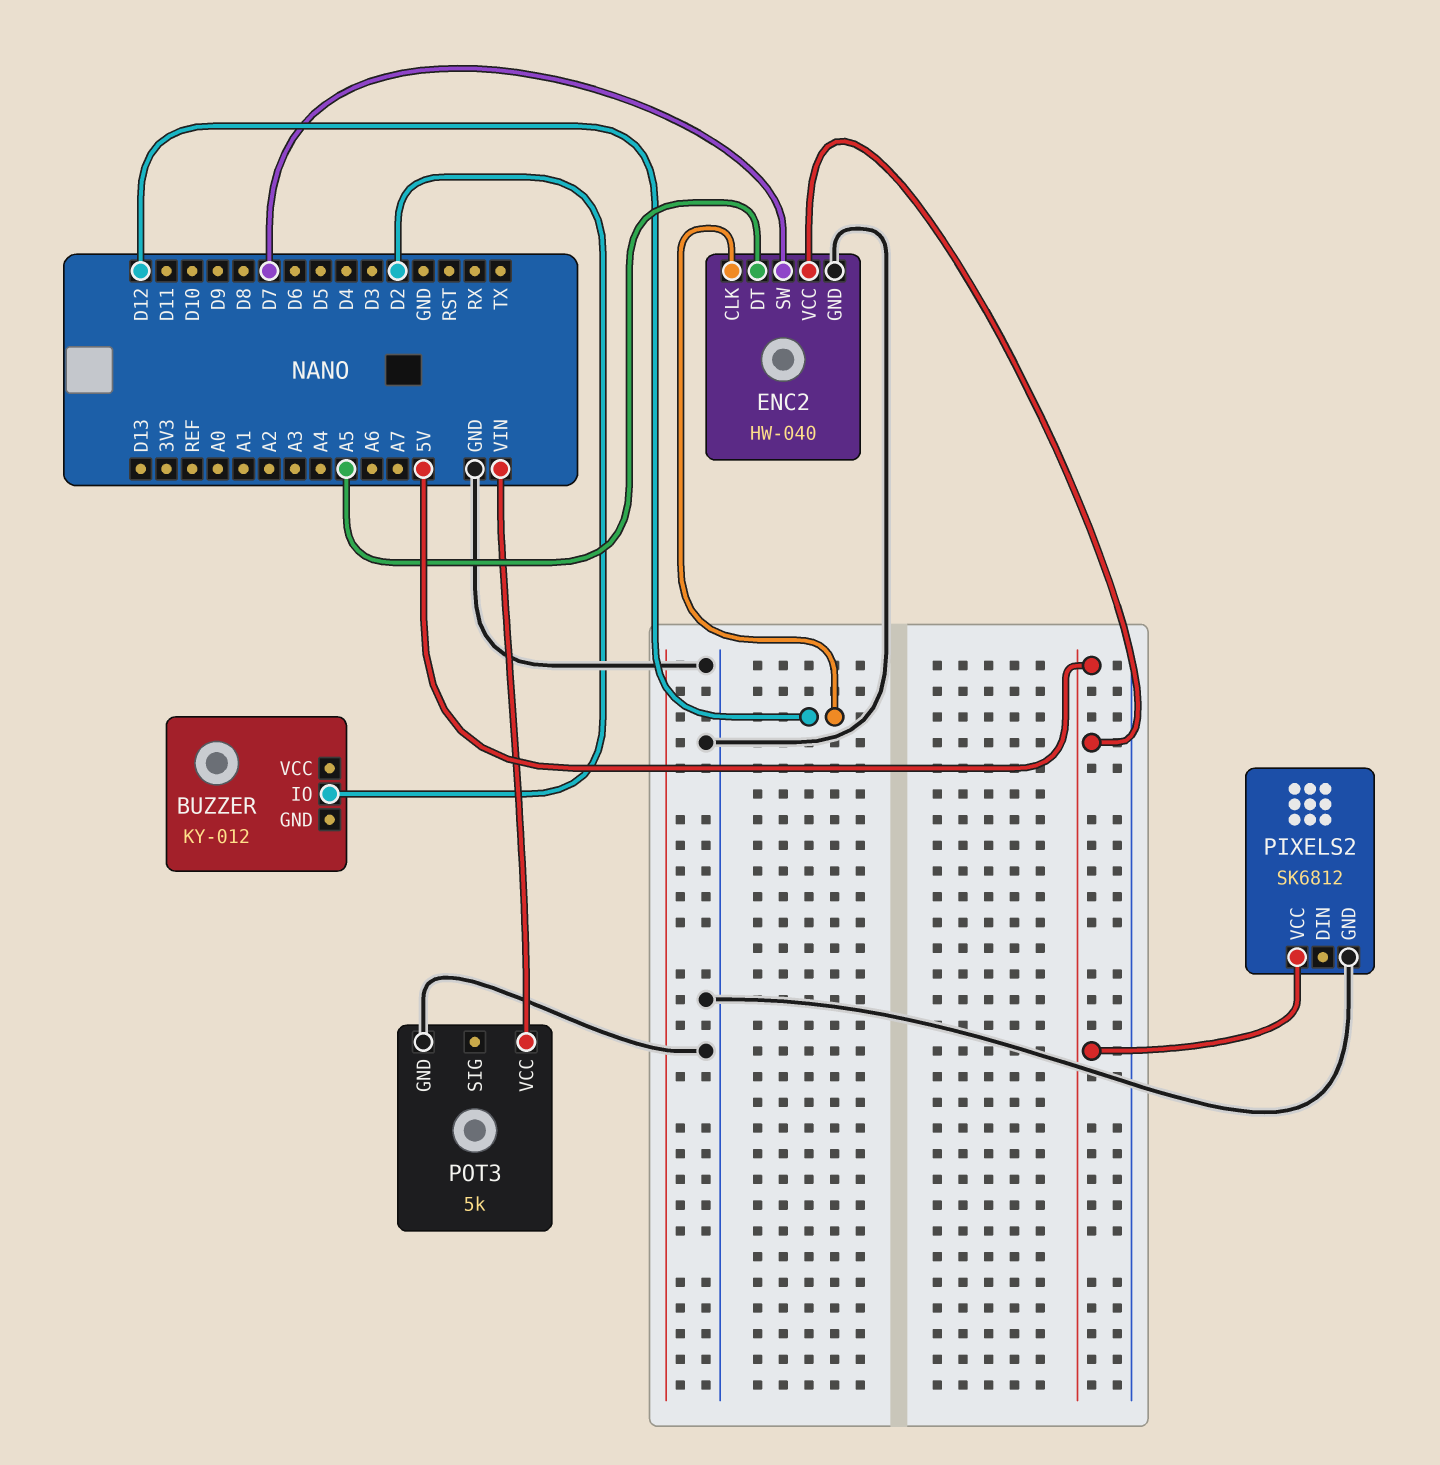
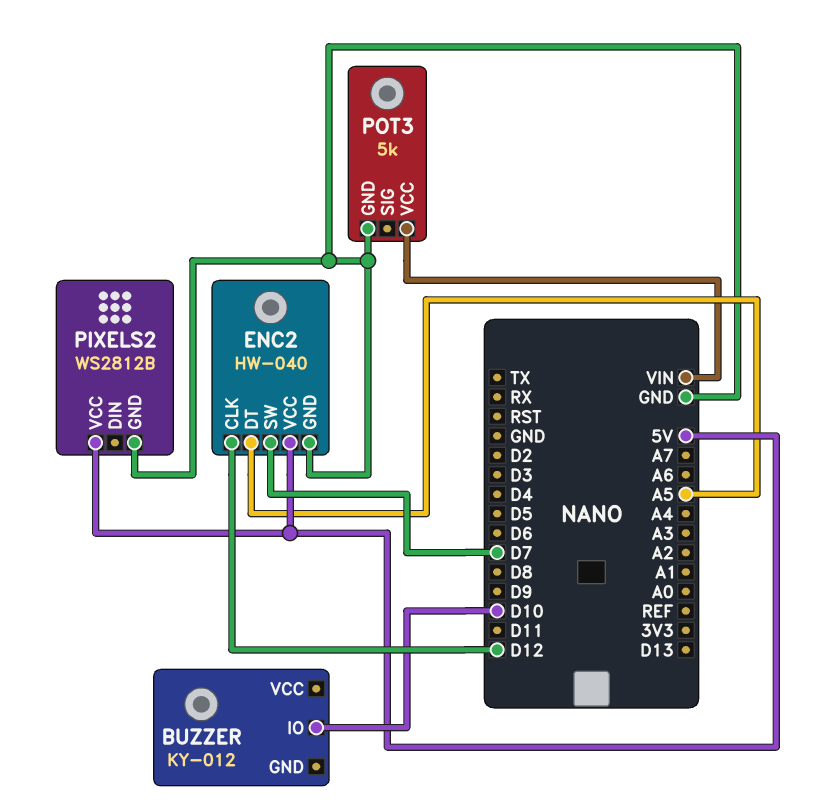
BUZZER pin IO: D2 -> D10
PIXELS2: SK6812 -> WS2812B

